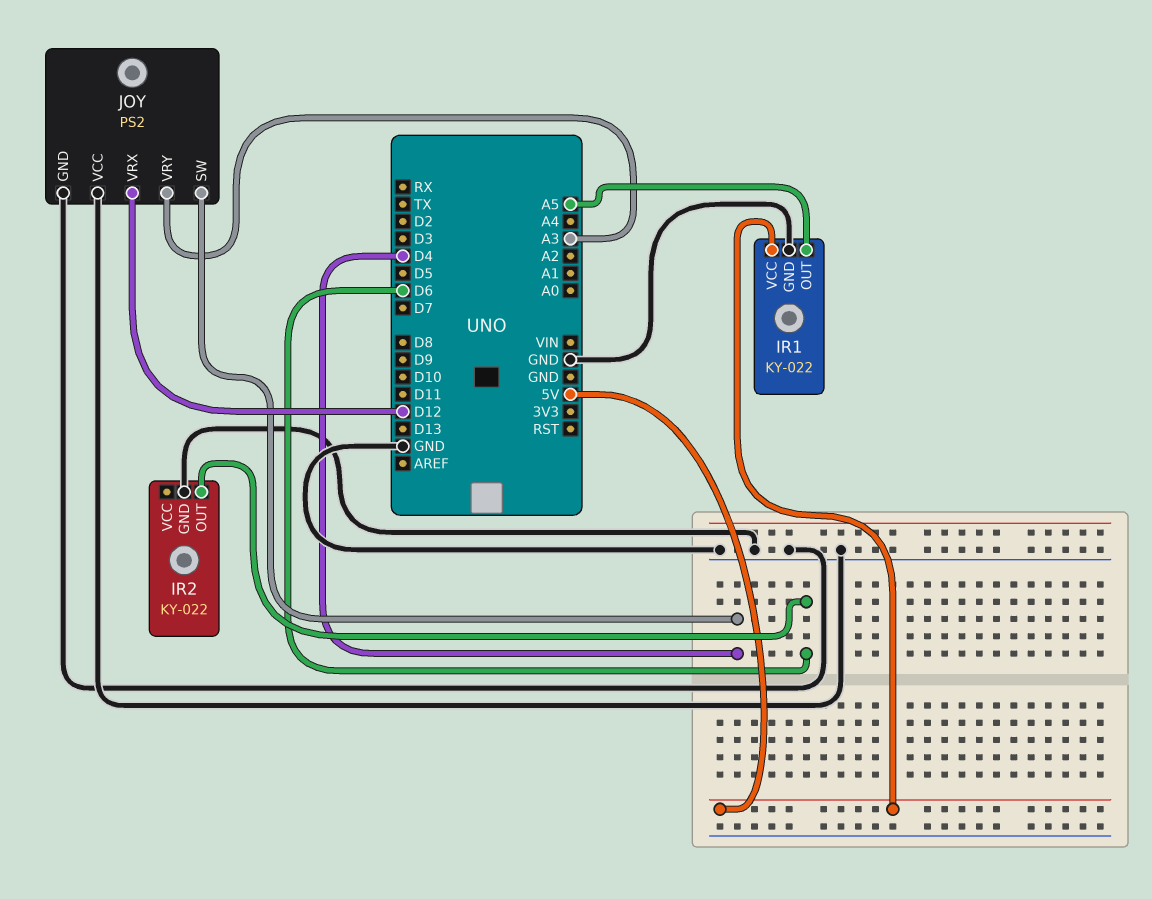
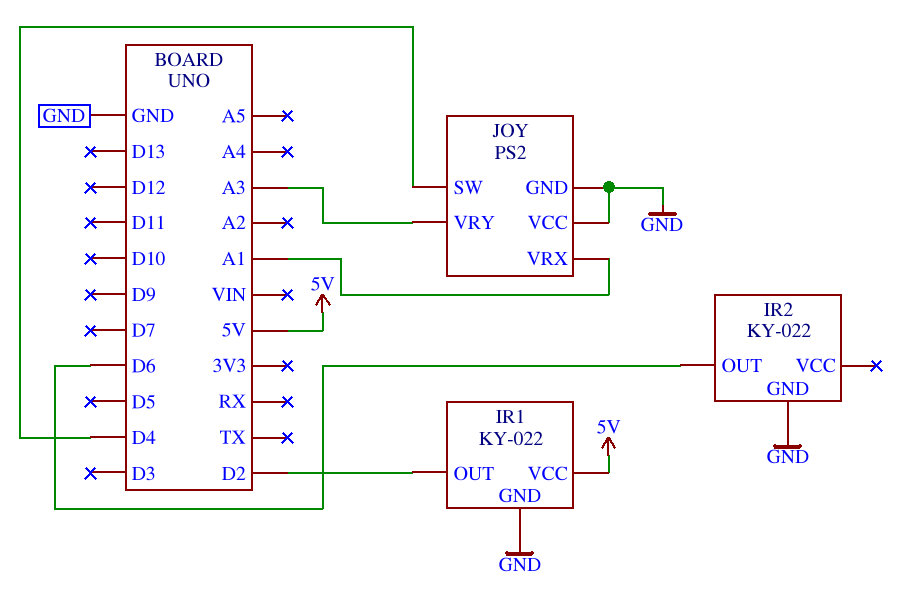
IR1 pin OUT: A5 -> D2
JOY pin VRX: D12 -> A1

